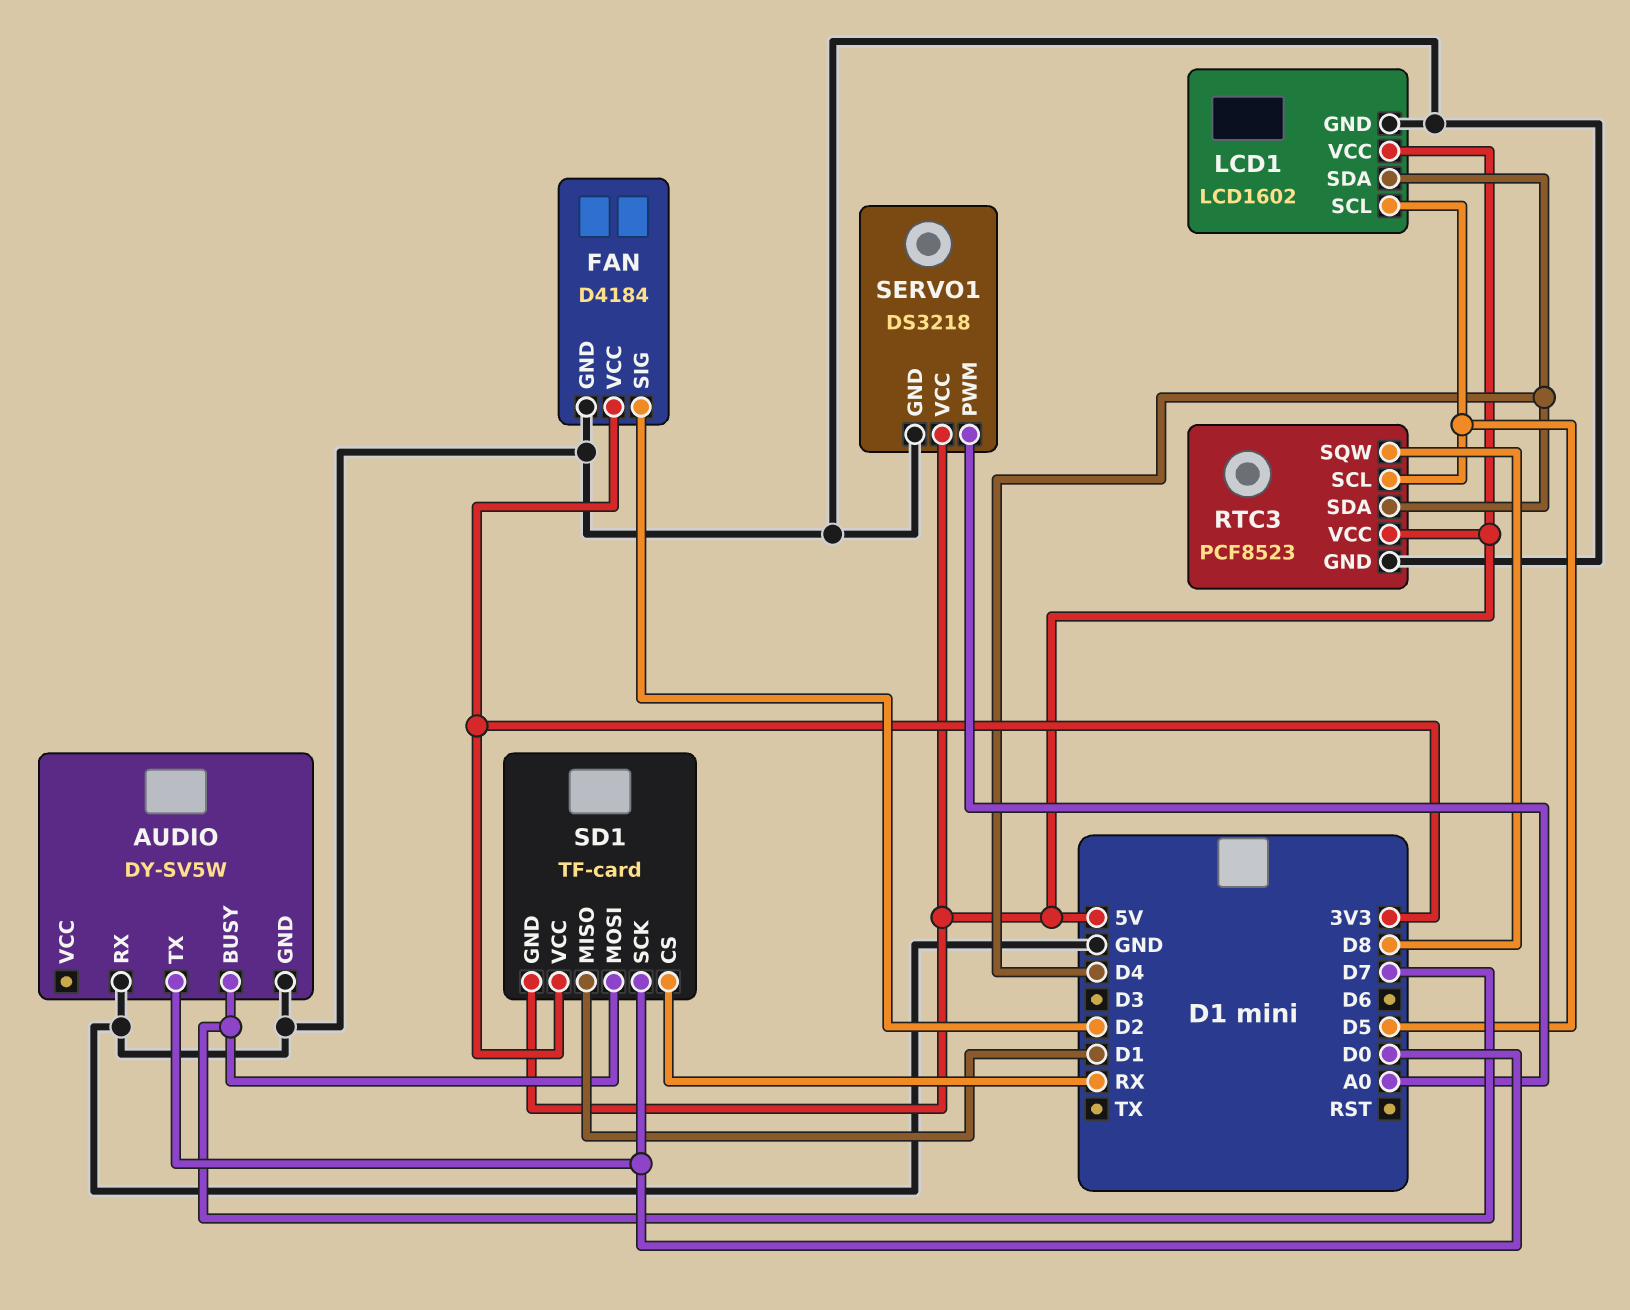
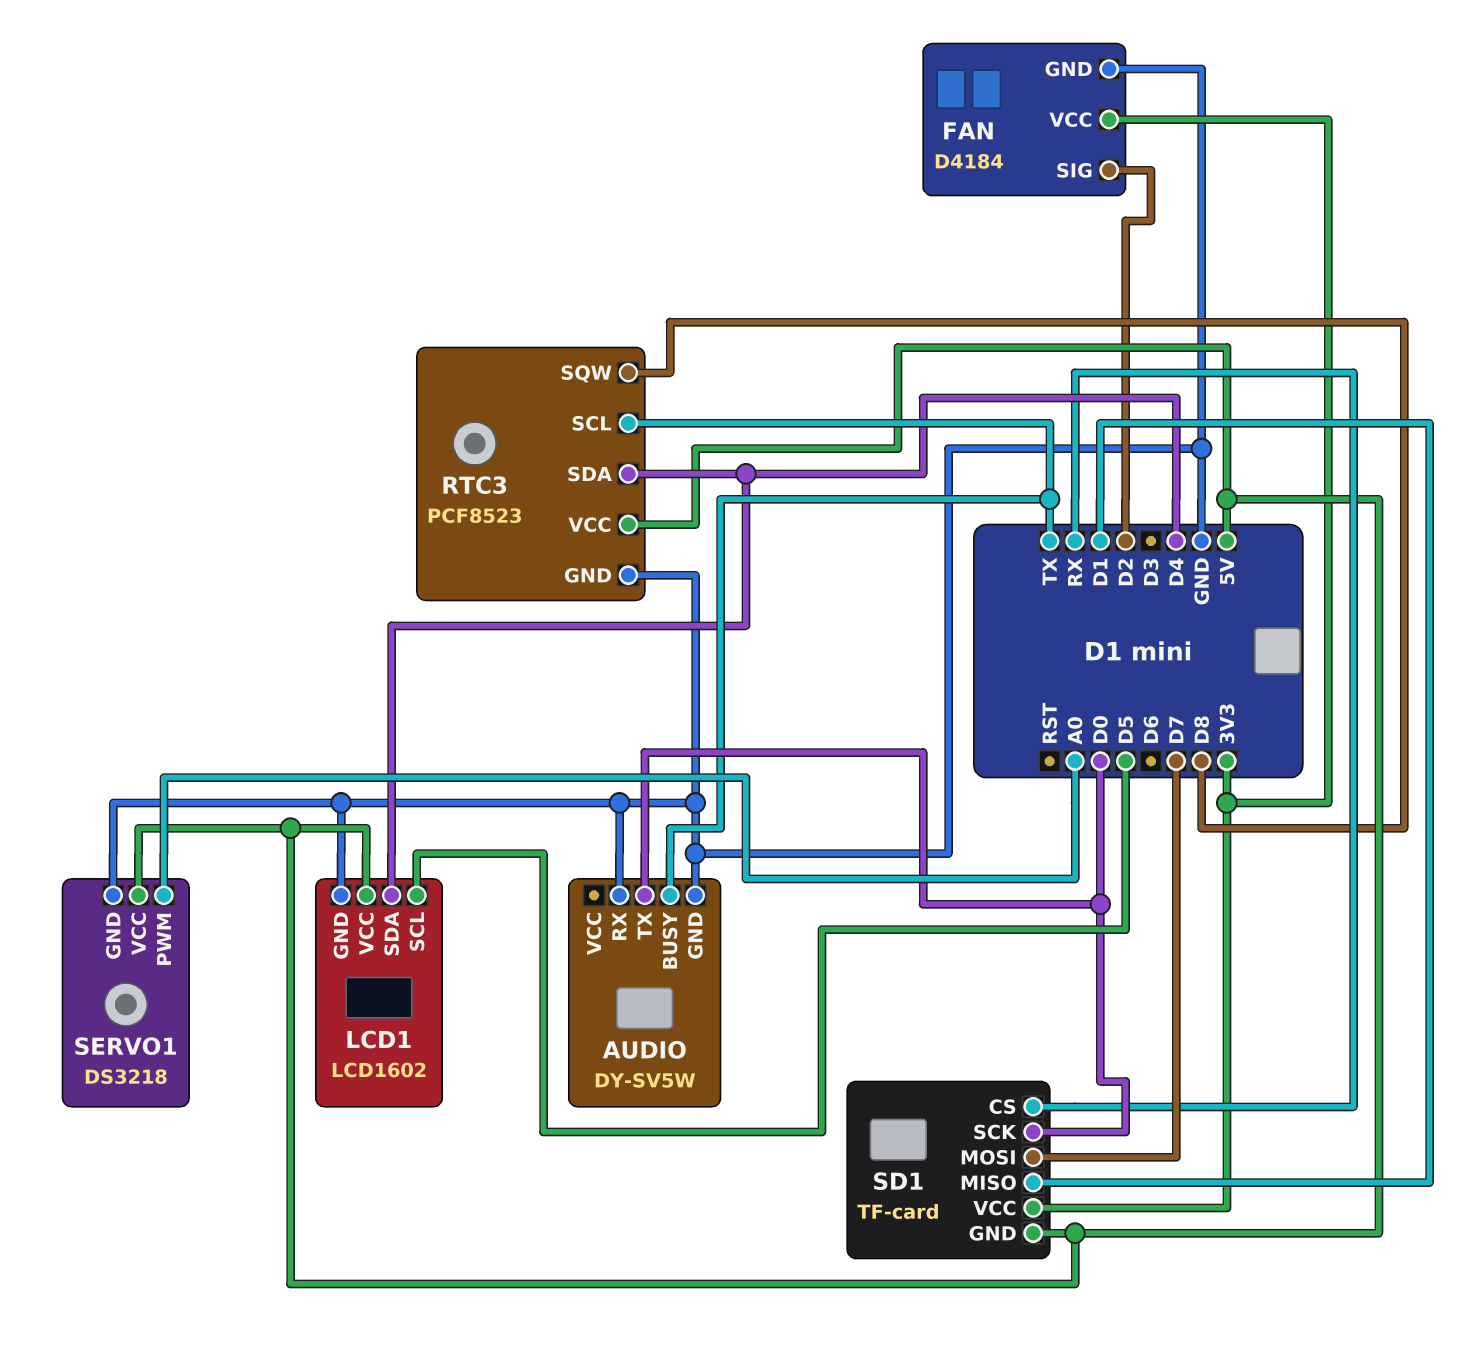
AUDIO pin BUSY: D7 -> TX
RTC3 pin SCL: D5 -> TX

